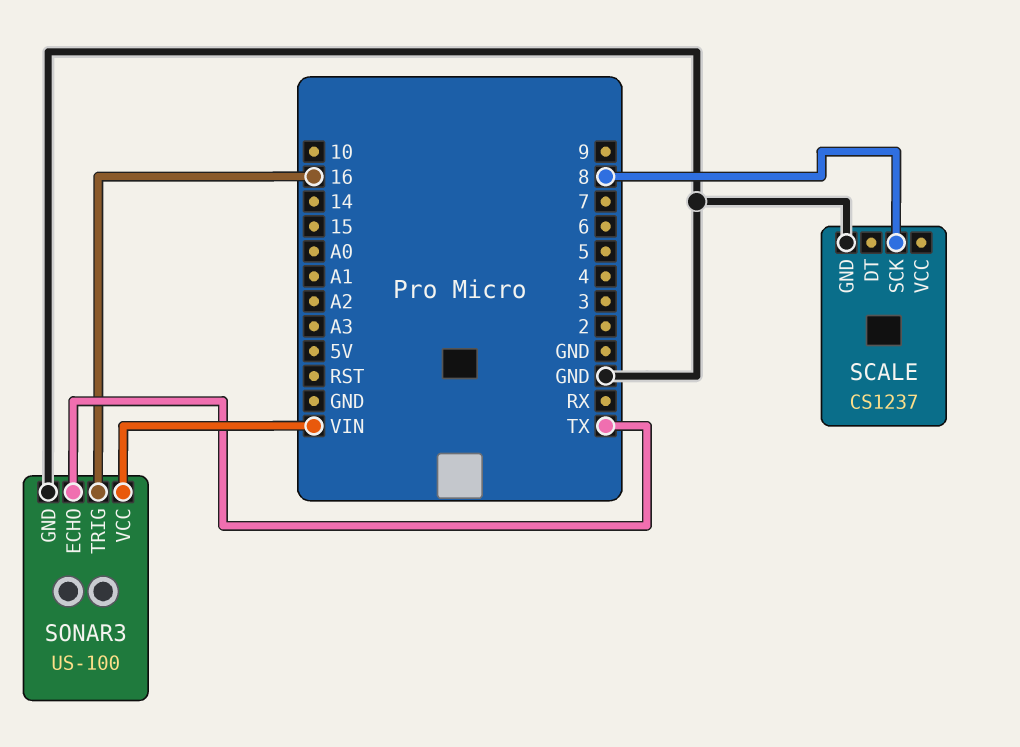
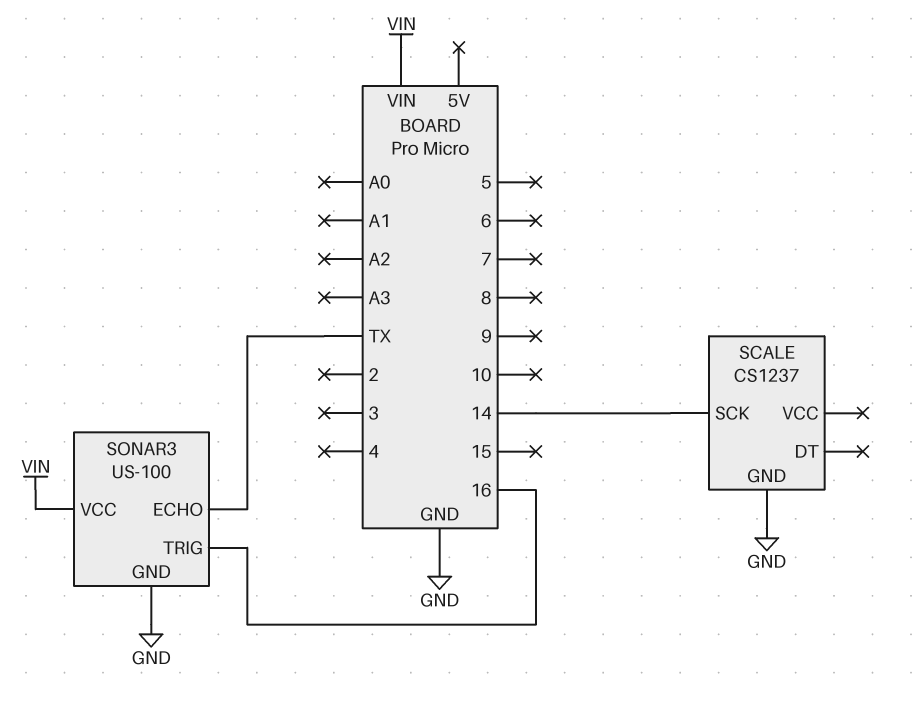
SCALE pin SCK: 8 -> 14

